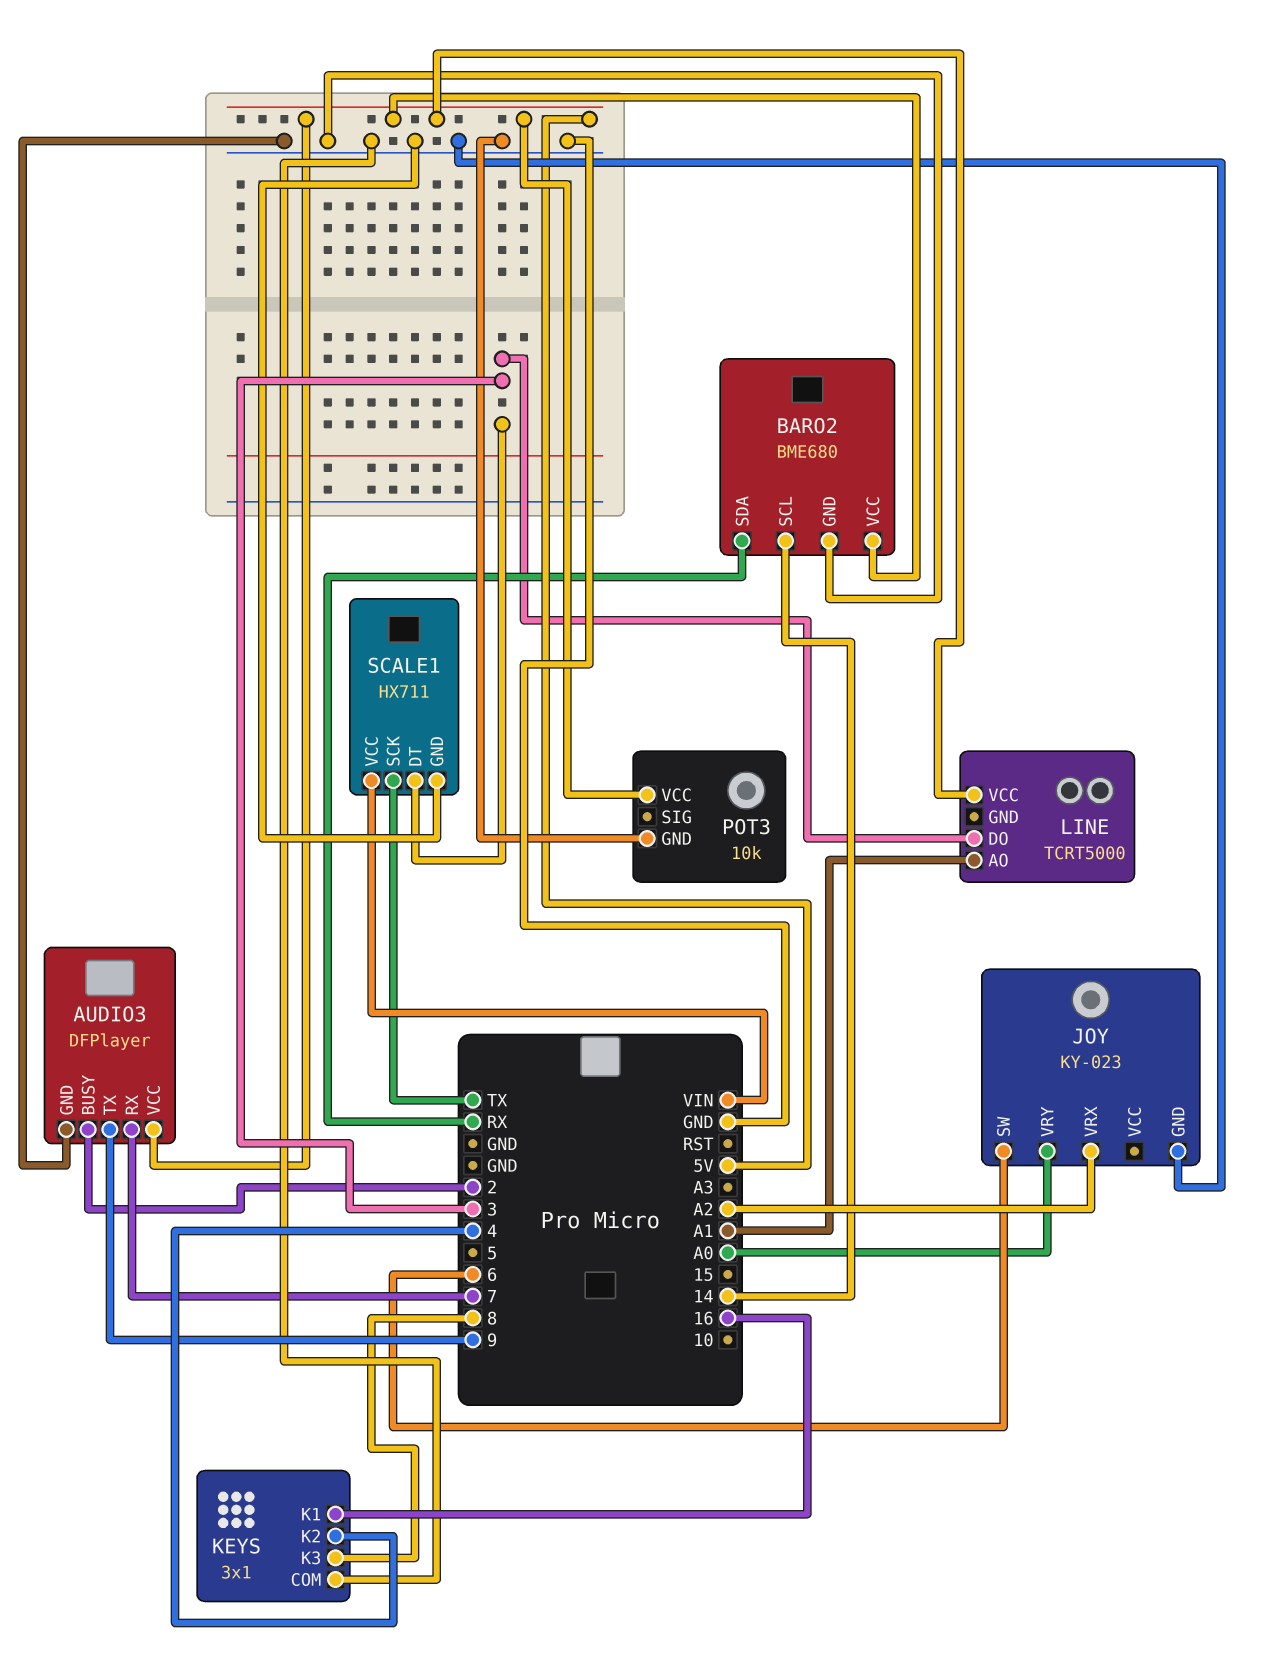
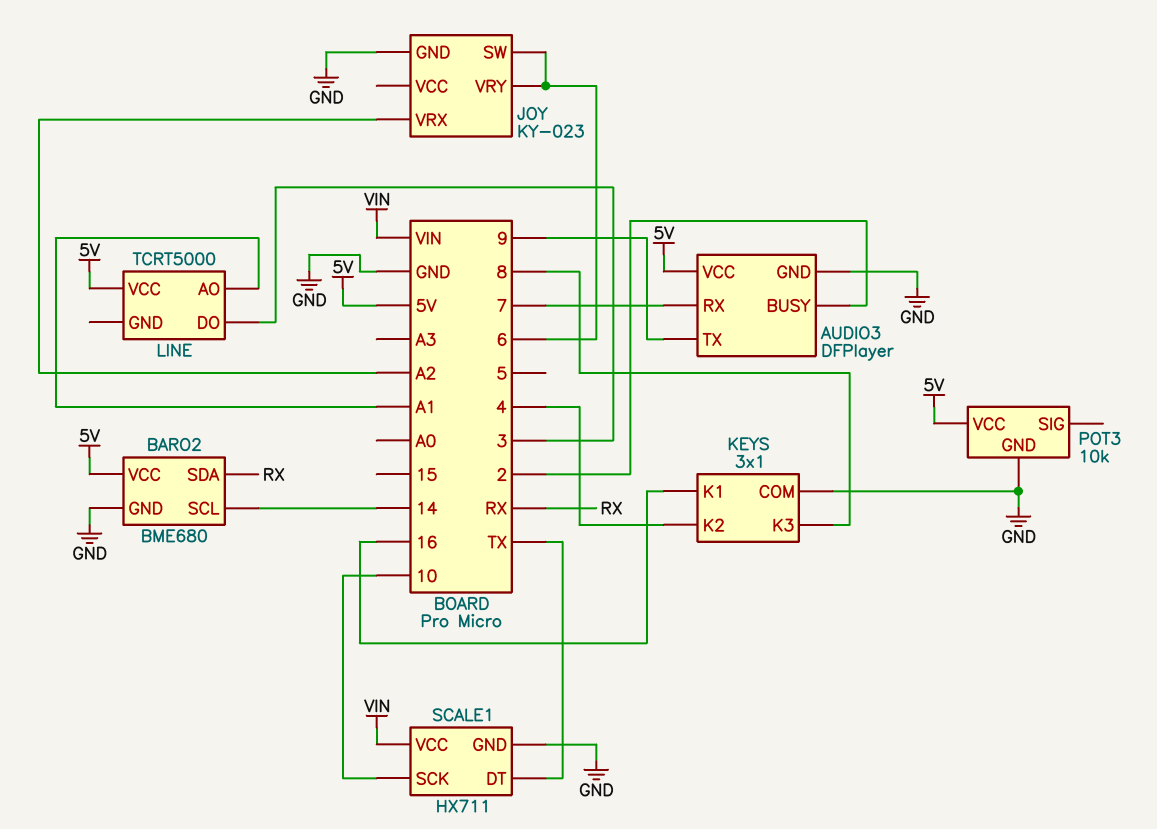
JOY pin VRY: A0 -> 6
SCALE1 pin DT: 3 -> TX
SCALE1 pin SCK: TX -> 10

